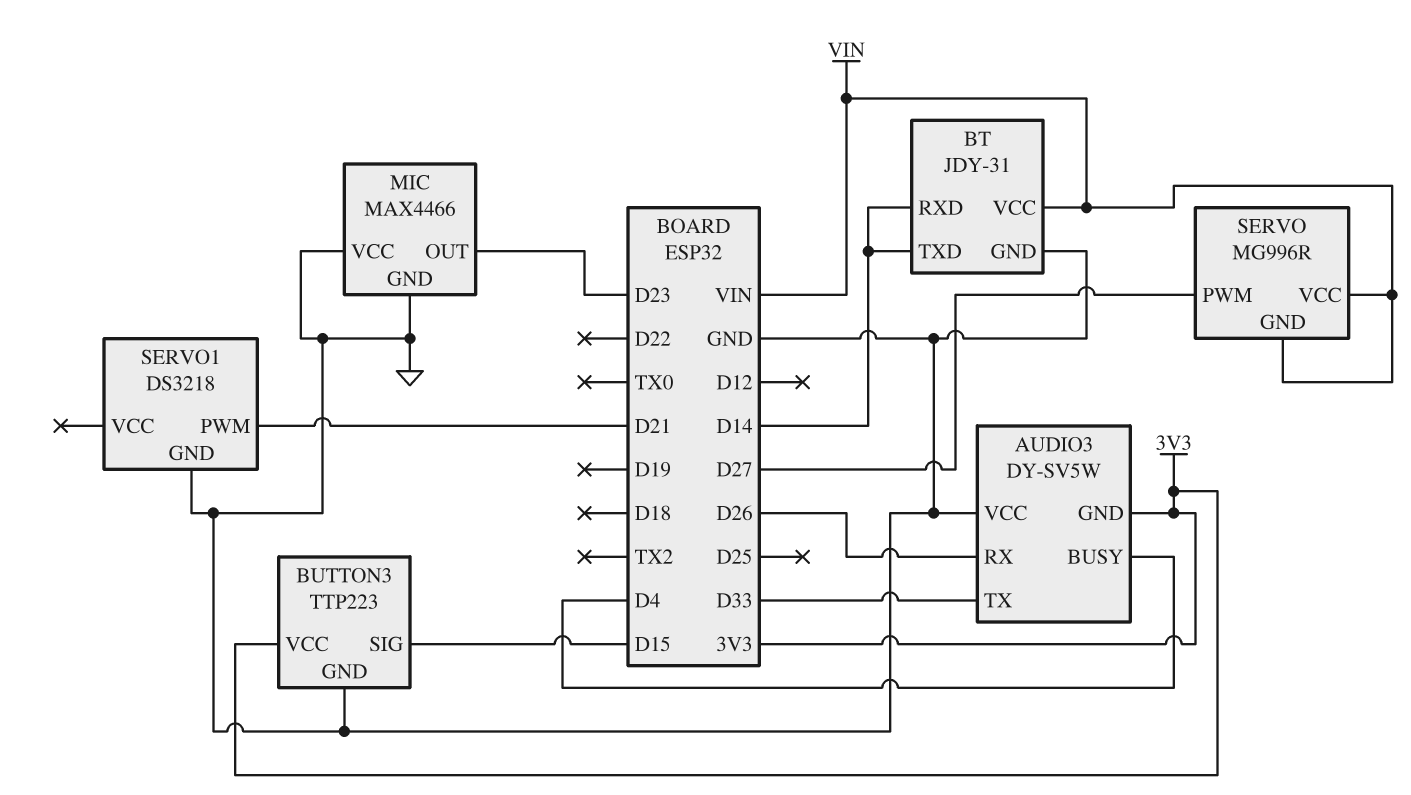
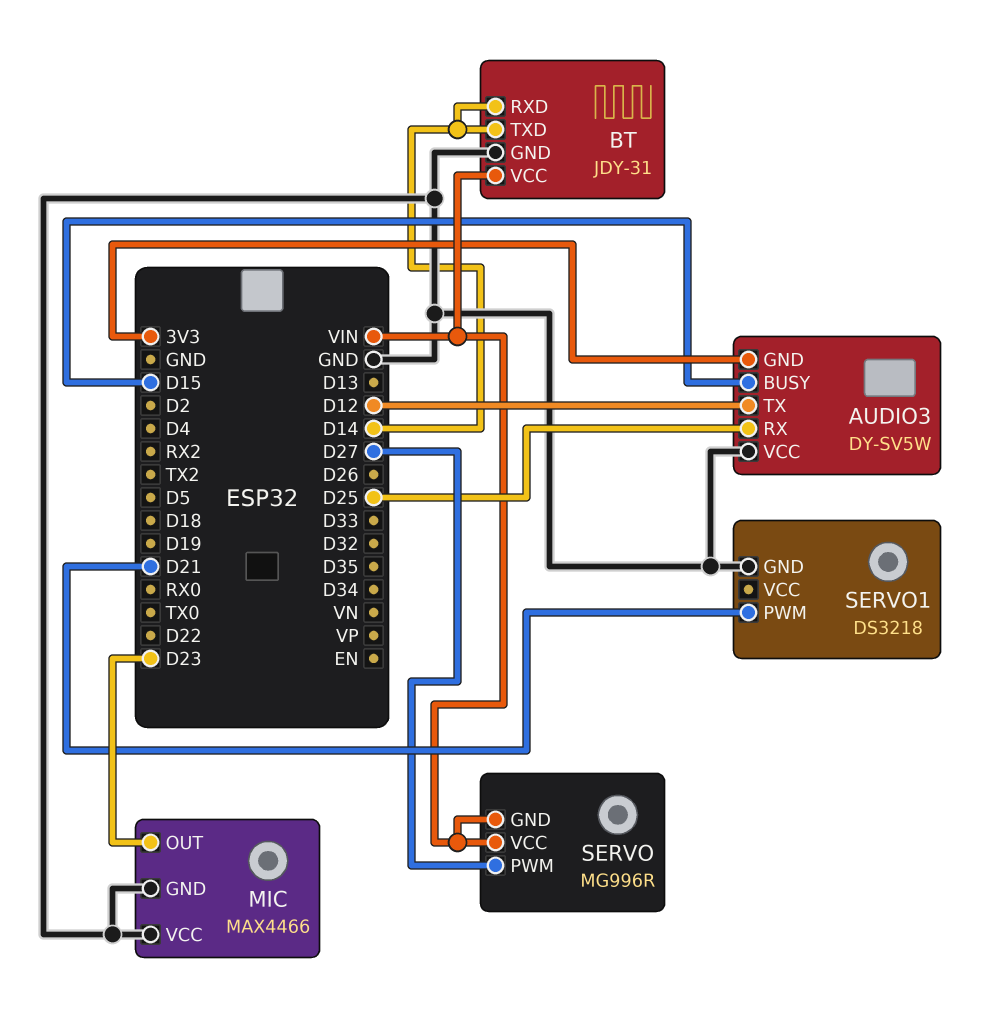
AUDIO3 pin BUSY: D4 -> D15
AUDIO3 pin RX: D26 -> D25
AUDIO3 pin TX: D33 -> D12
BUTTON3: TTP223 -> none
BUTTON3 pin GND: GND -> none
BUTTON3 pin SIG: D15 -> none
BUTTON3 pin VCC: 3V3 -> none

